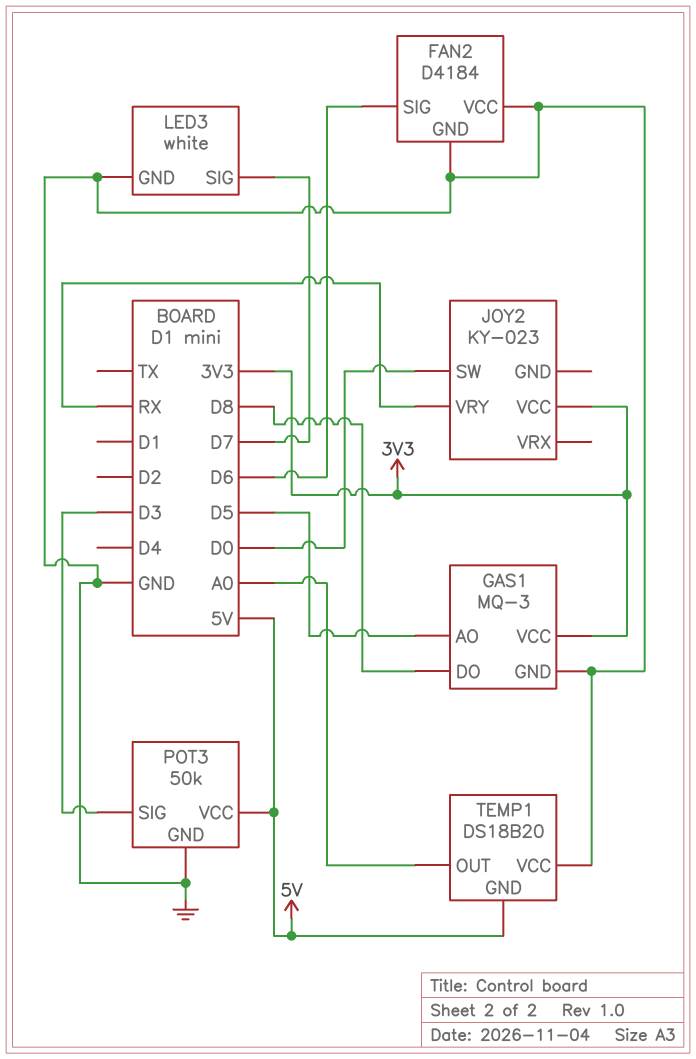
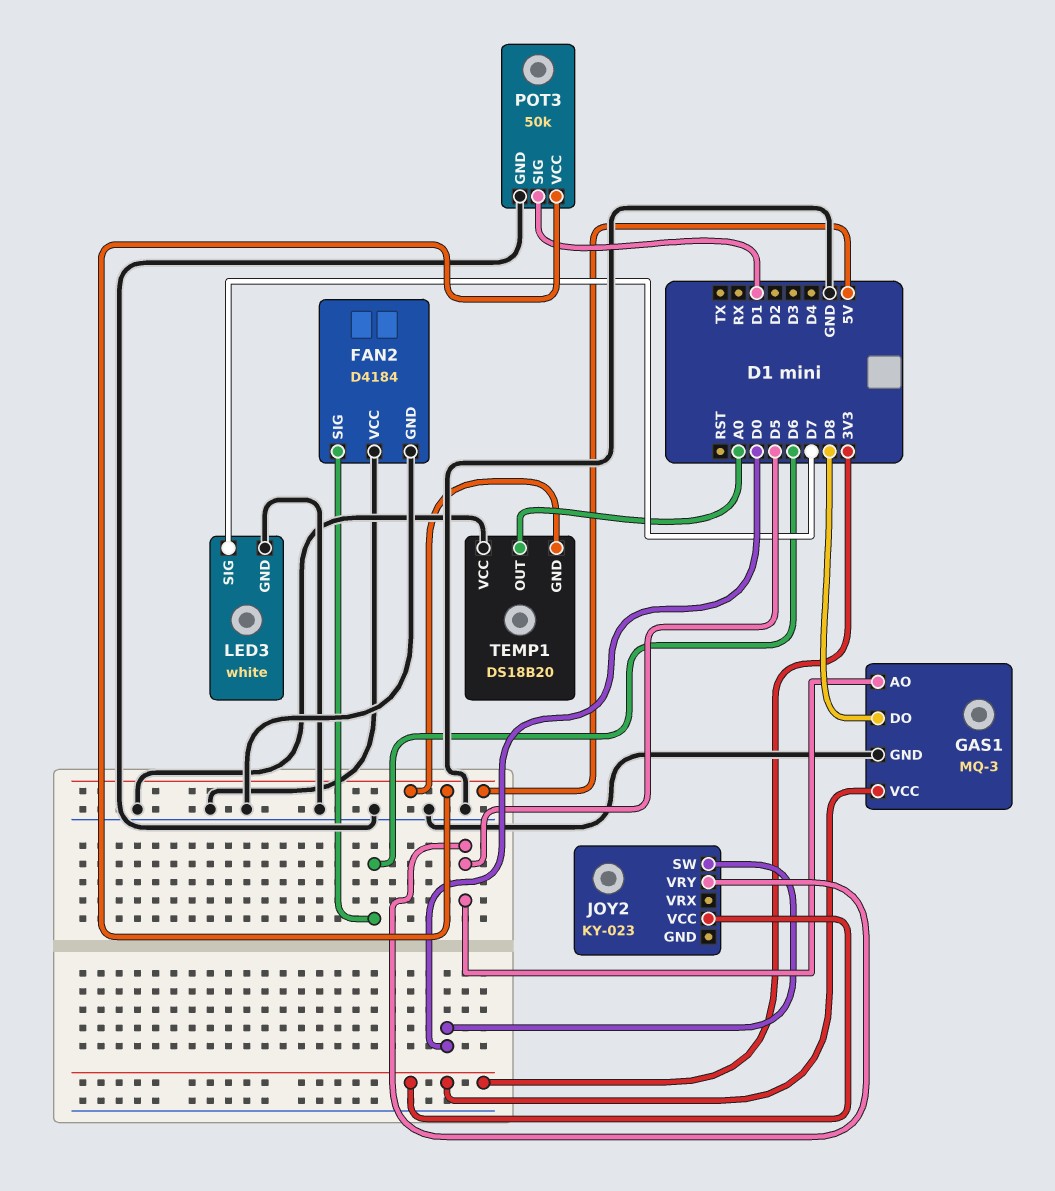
JOY2 pin VRY: RX -> D5
POT3 pin SIG: D3 -> D1

